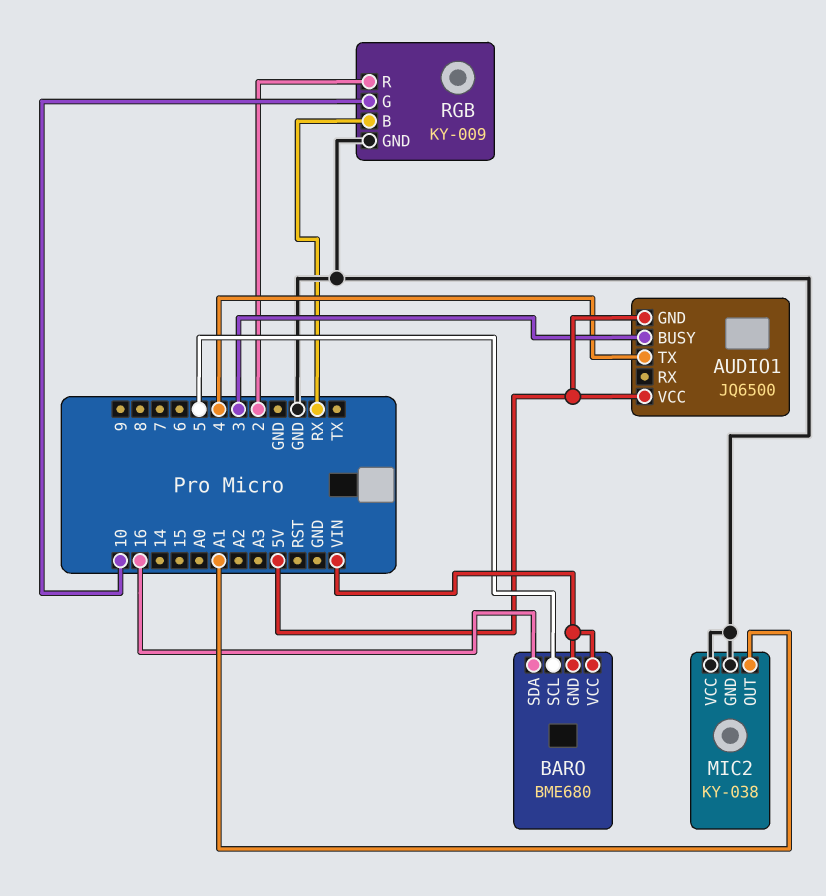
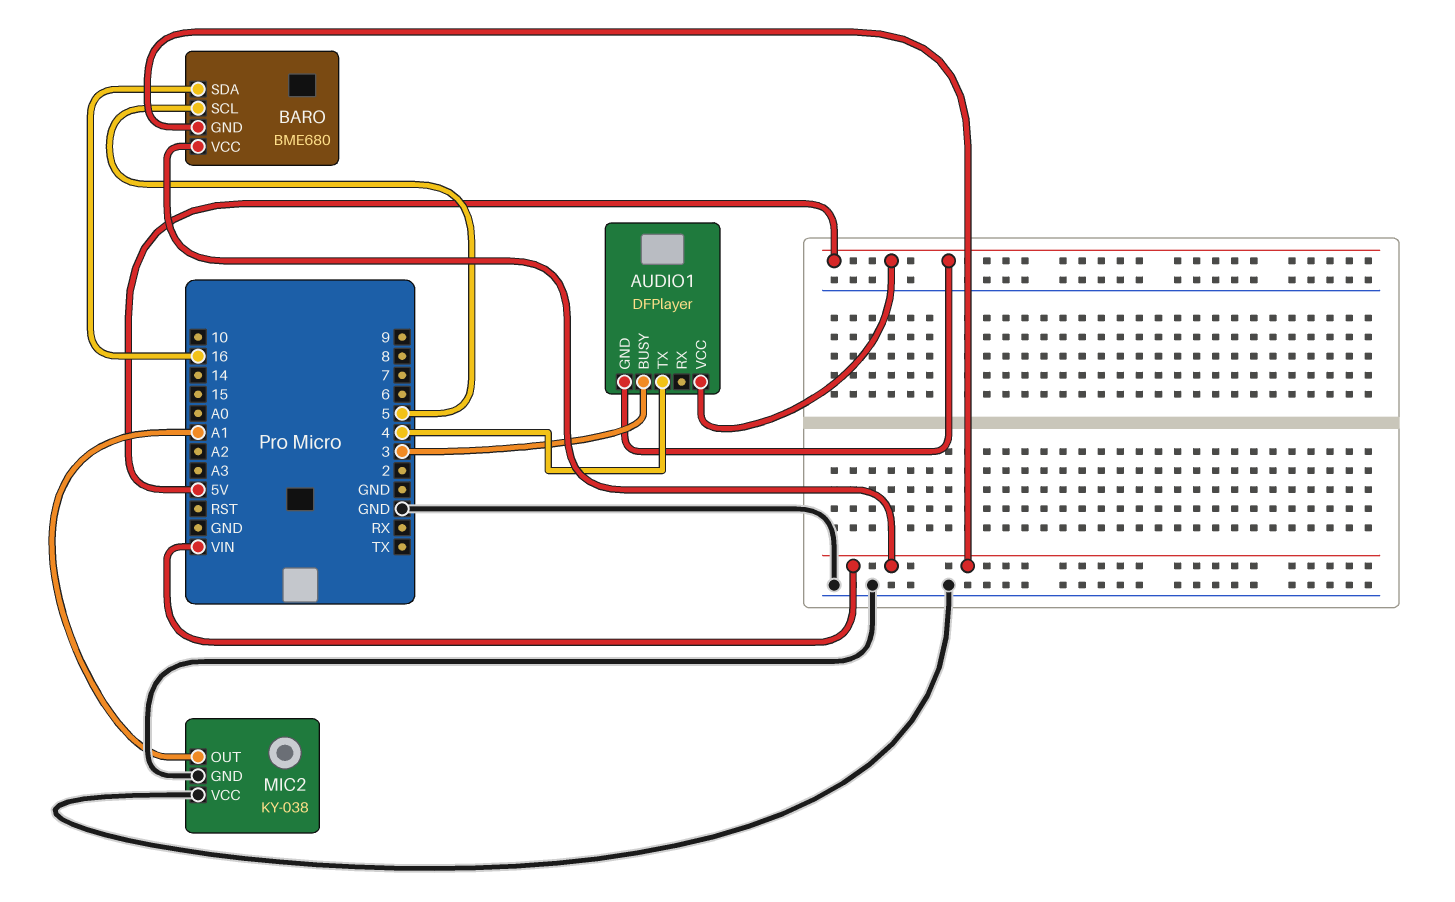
AUDIO1: JQ6500 -> DFPlayer
RGB: KY-009 -> none
RGB pin B: RX -> none
RGB pin G: 10 -> none
RGB pin GND: GND -> none
RGB pin R: 2 -> none

